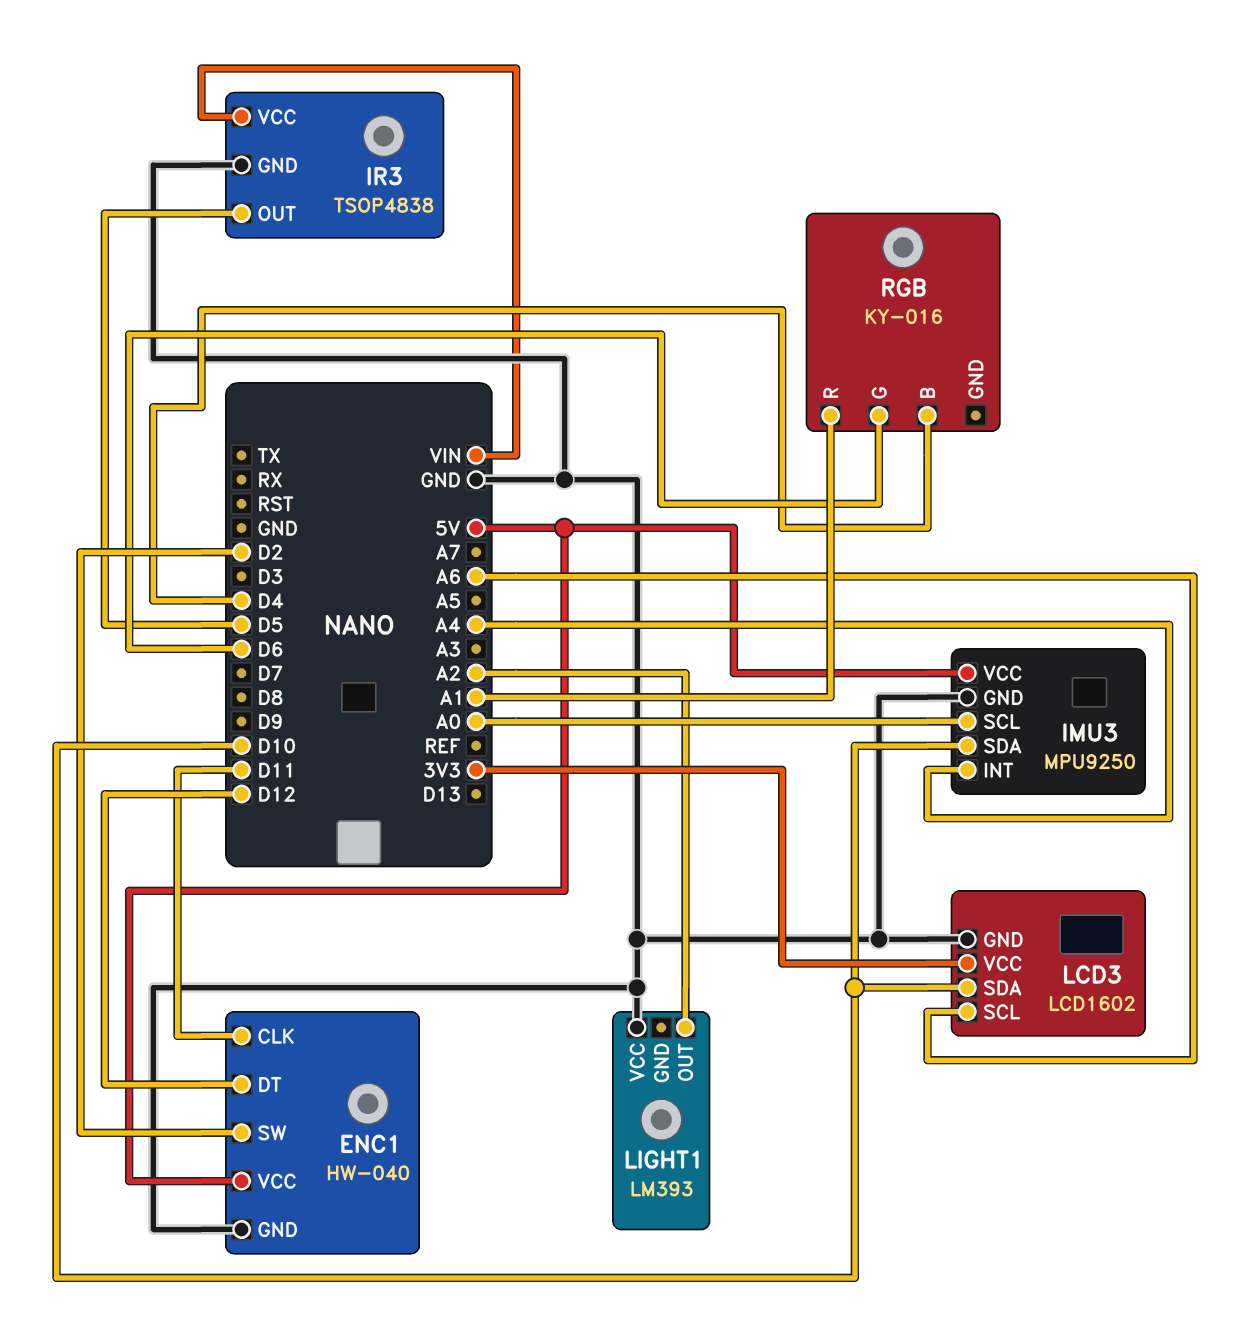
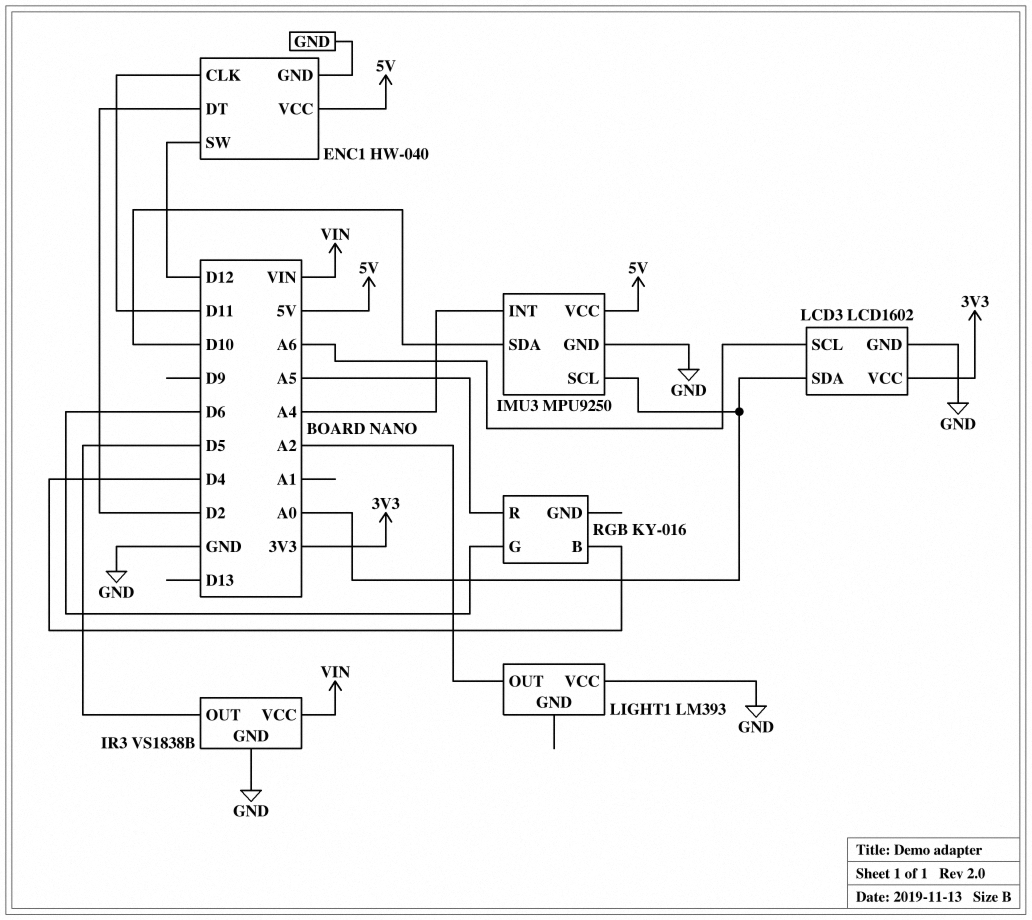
ENC1 pin DT: D12 -> D2
ENC1 pin SW: D2 -> D12
IR3: TSOP4838 -> VS1838B
LCD3 pin SDA: D10 -> A0
RGB pin R: A1 -> A5

